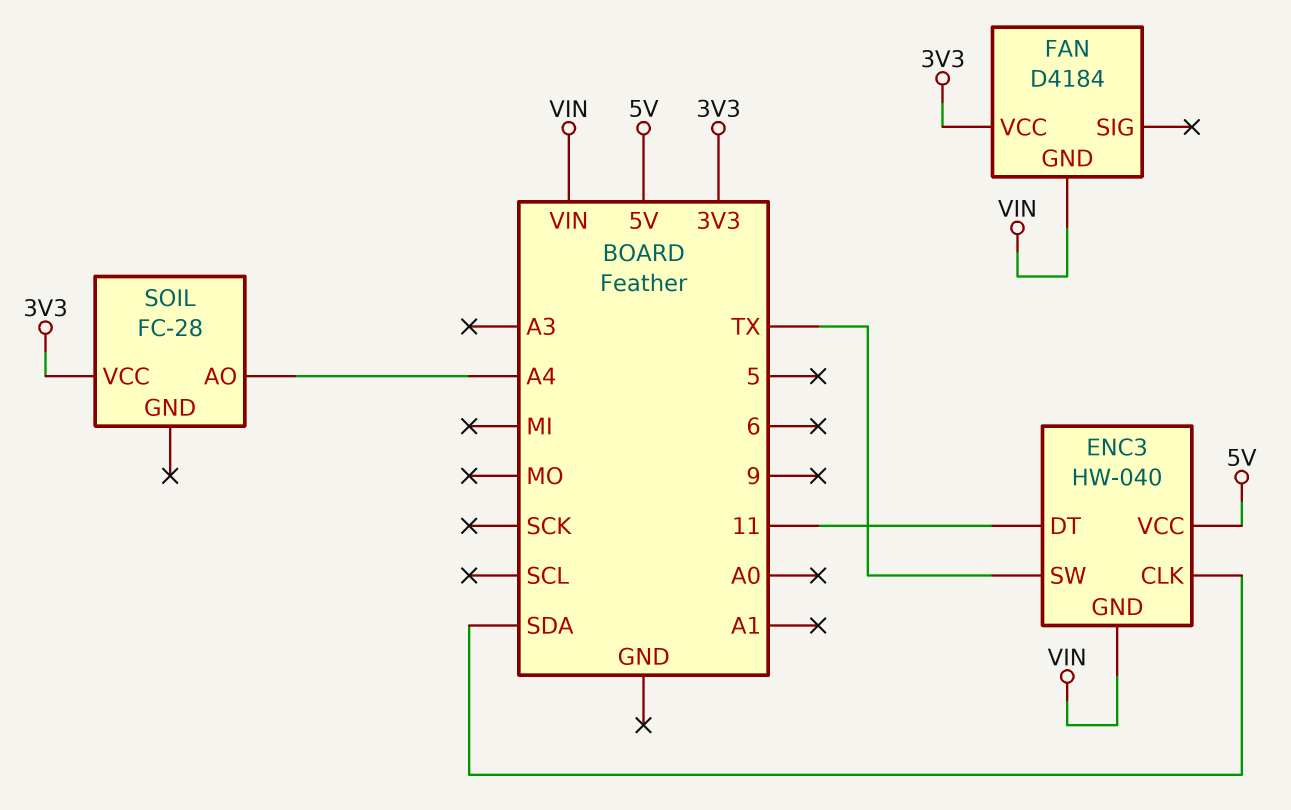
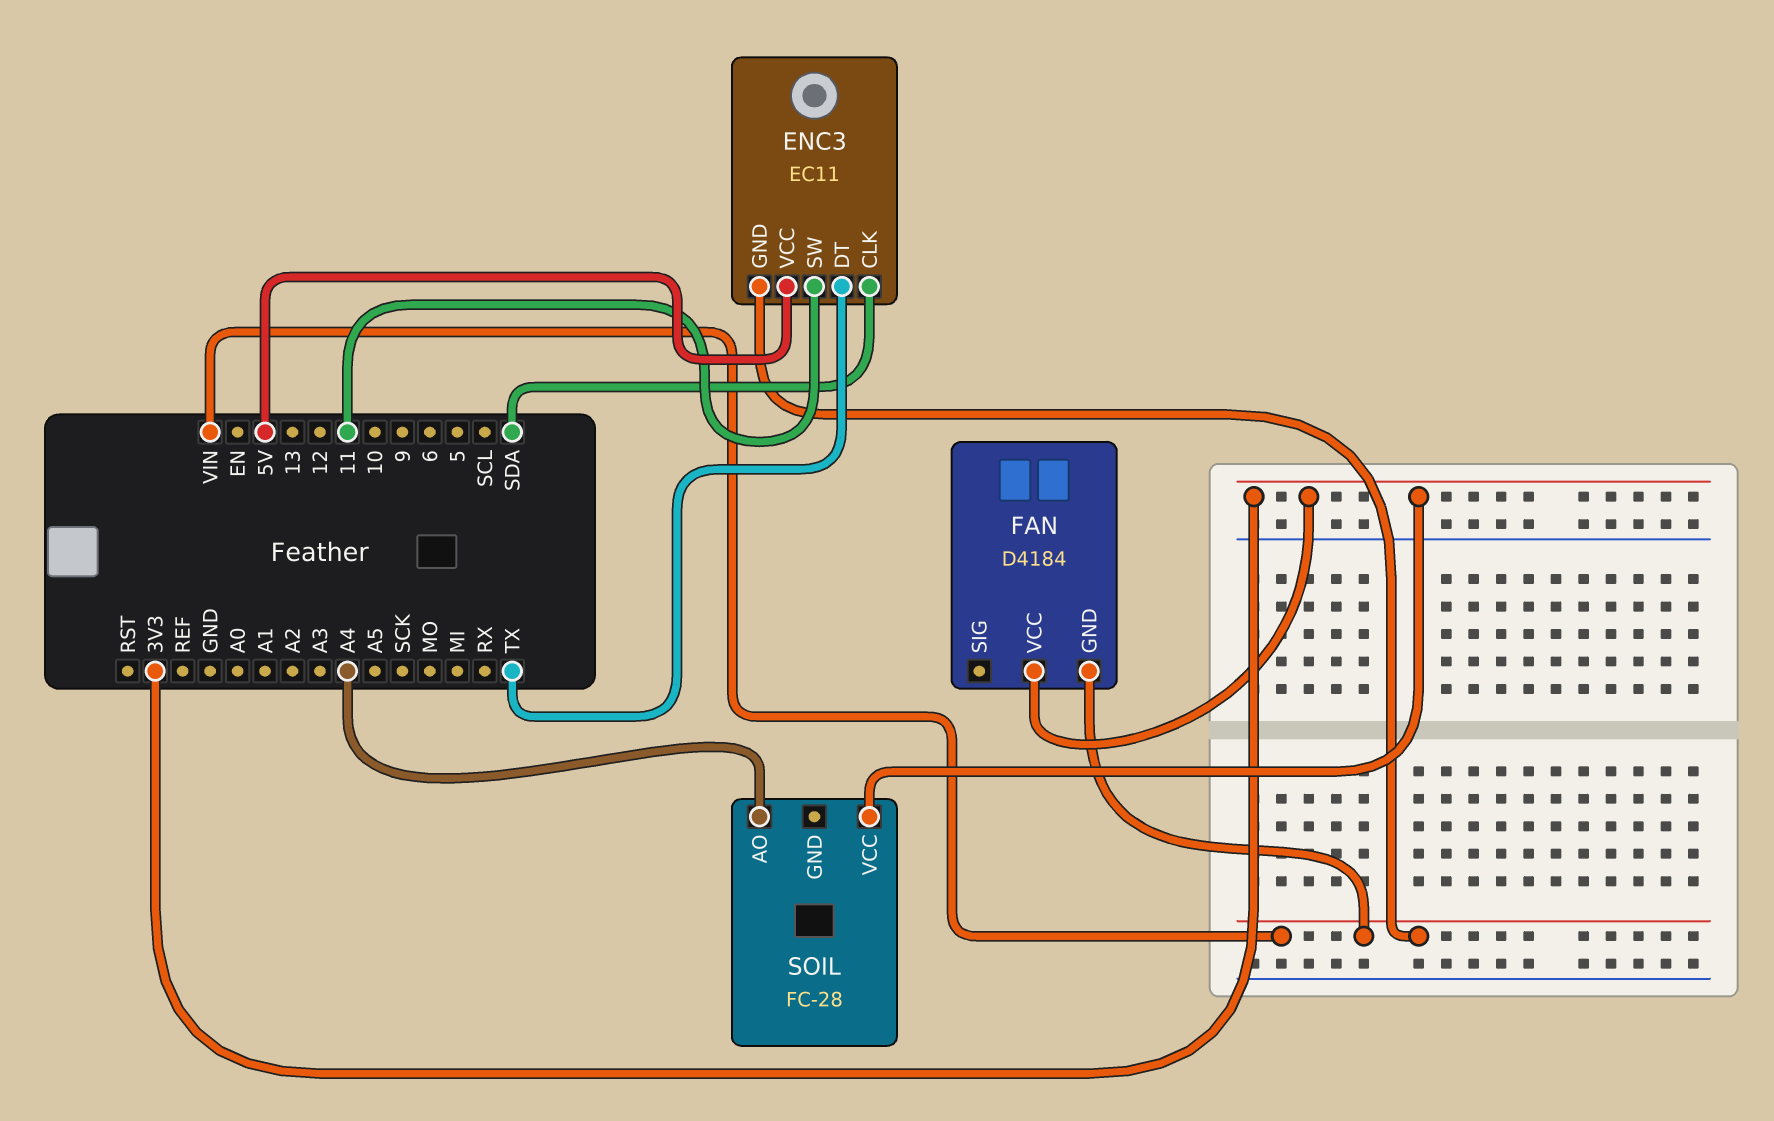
ENC3: HW-040 -> EC11
ENC3 pin DT: 11 -> TX
ENC3 pin SW: TX -> 11

